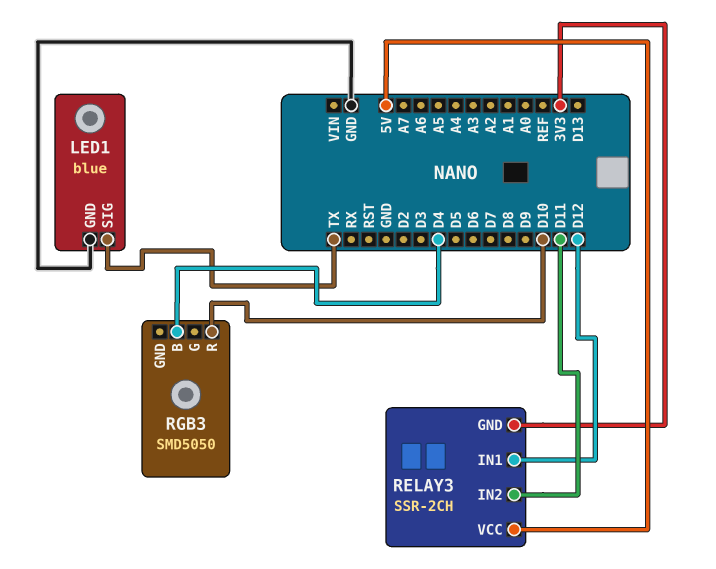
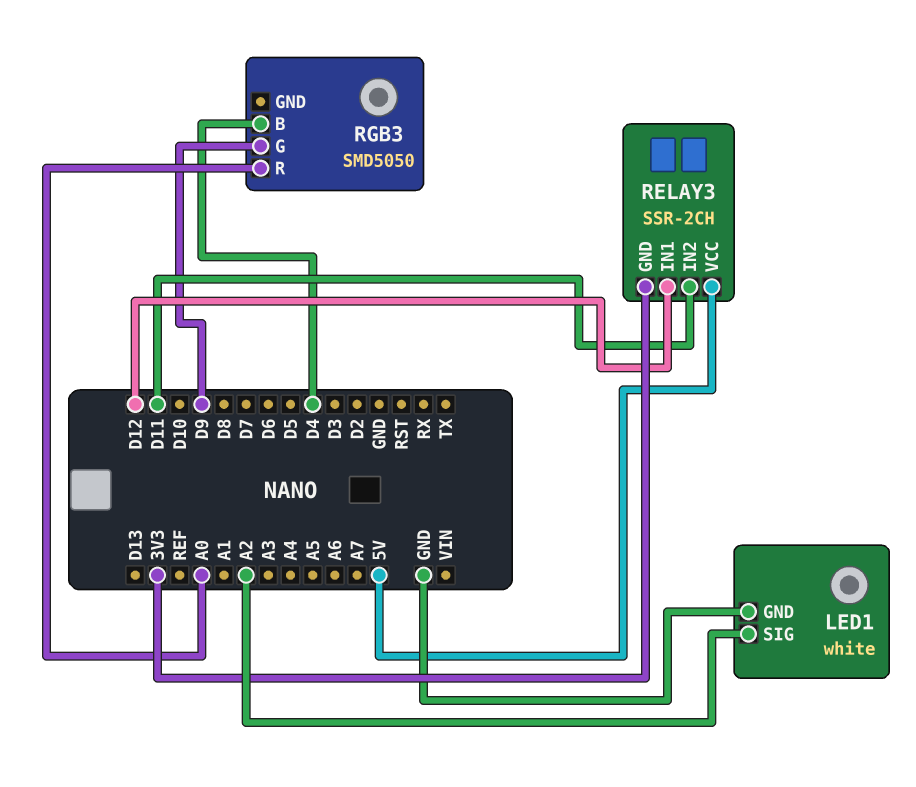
LED1: blue -> white
LED1 pin SIG: TX -> A2
RGB3 pin G: none -> D9
RGB3 pin R: D10 -> A0

